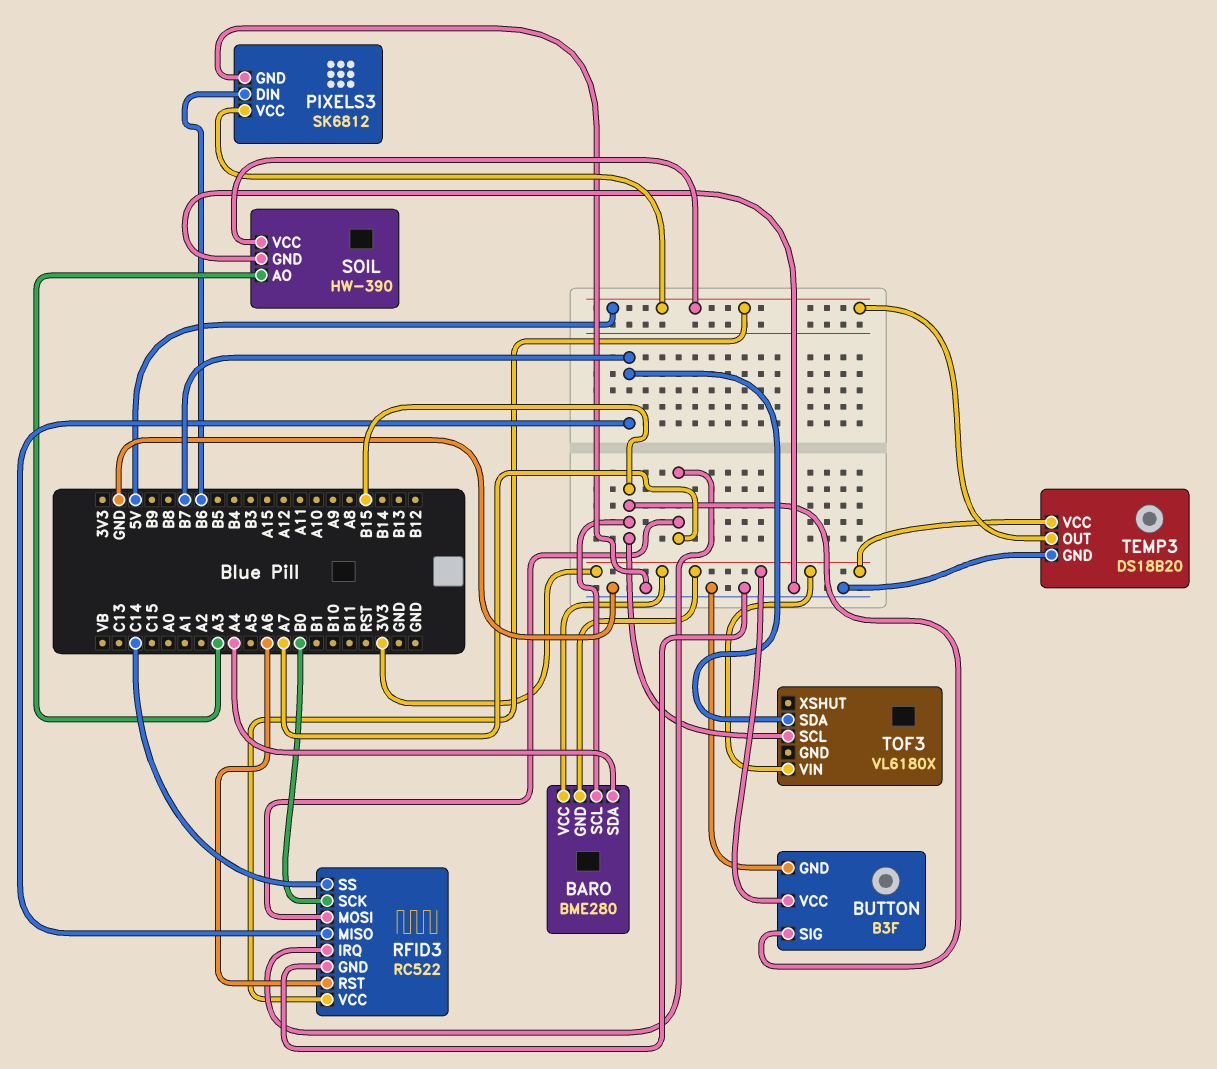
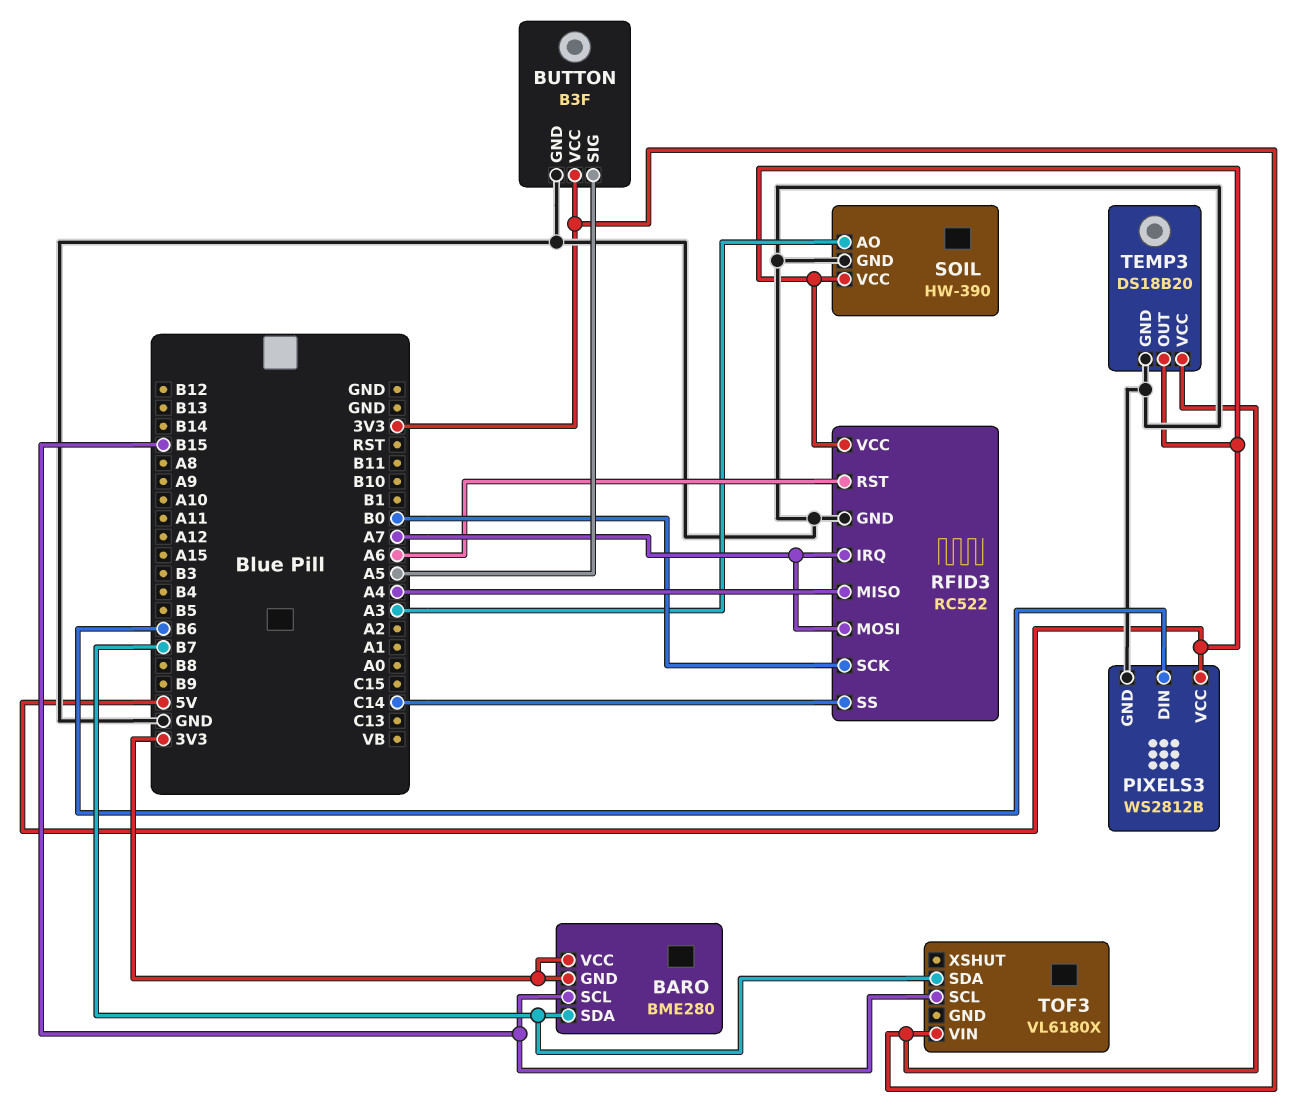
BARO pin SDA: A4 -> B7
BUTTON pin SIG: B15 -> A5
PIXELS3: SK6812 -> WS2812B
RFID3 pin MISO: B7 -> A4

